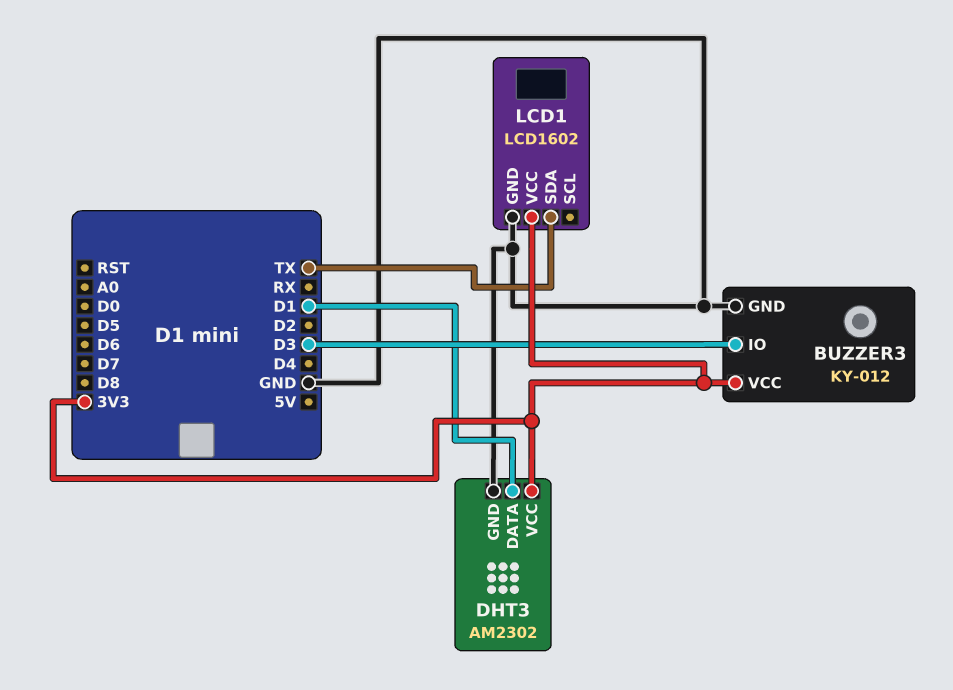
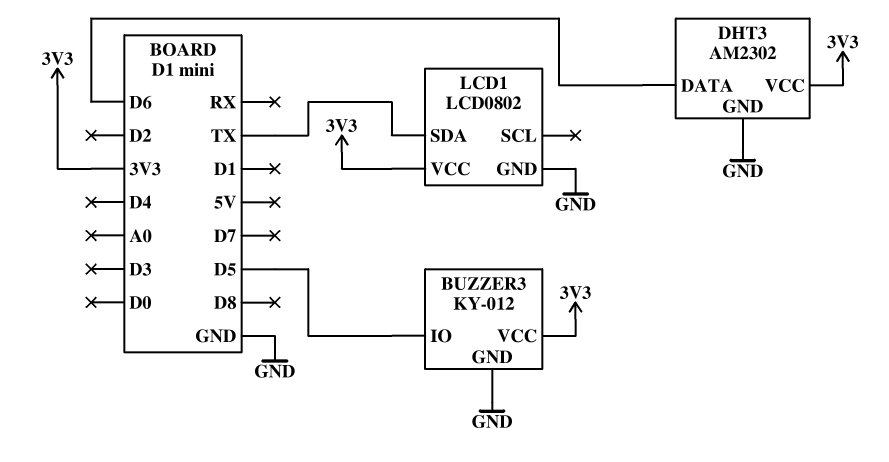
BUZZER3 pin IO: D3 -> D5
DHT3 pin DATA: D1 -> D6
LCD1: LCD1602 -> LCD0802

